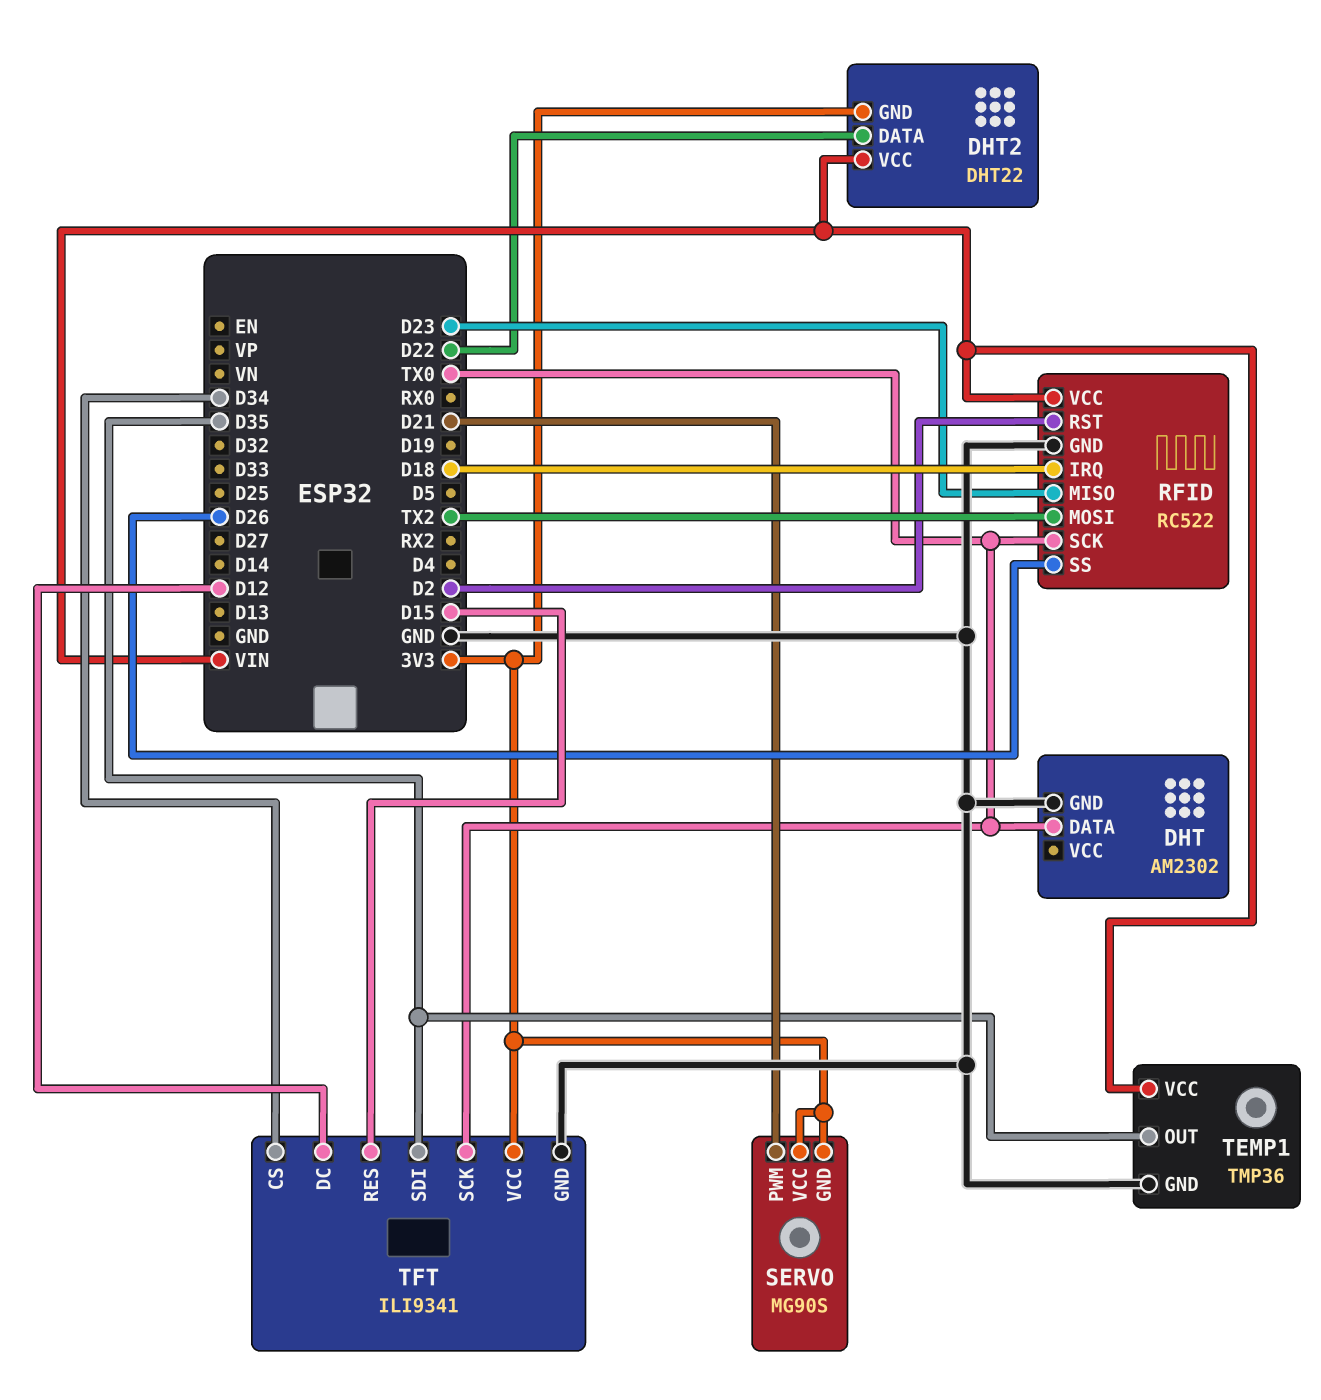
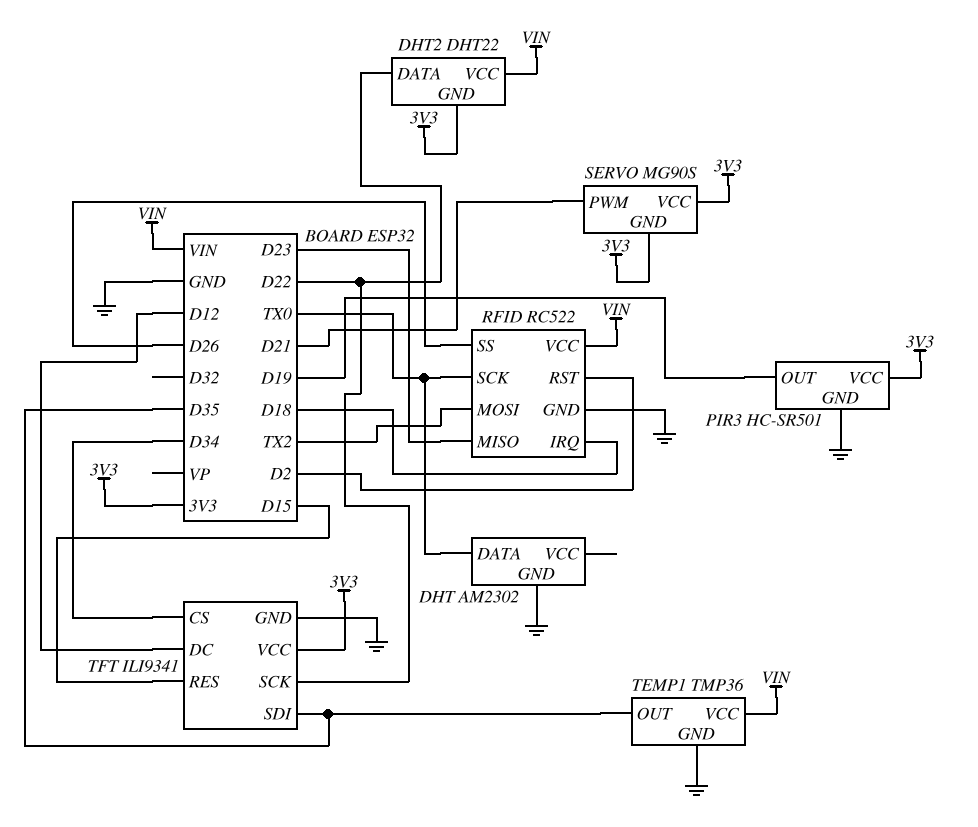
PIR3: none -> HC-SR501
PIR3 pin GND: none -> GND
PIR3 pin OUT: none -> D19
PIR3 pin VCC: none -> 3V3
TFT pin SCK: TX0 -> D22

